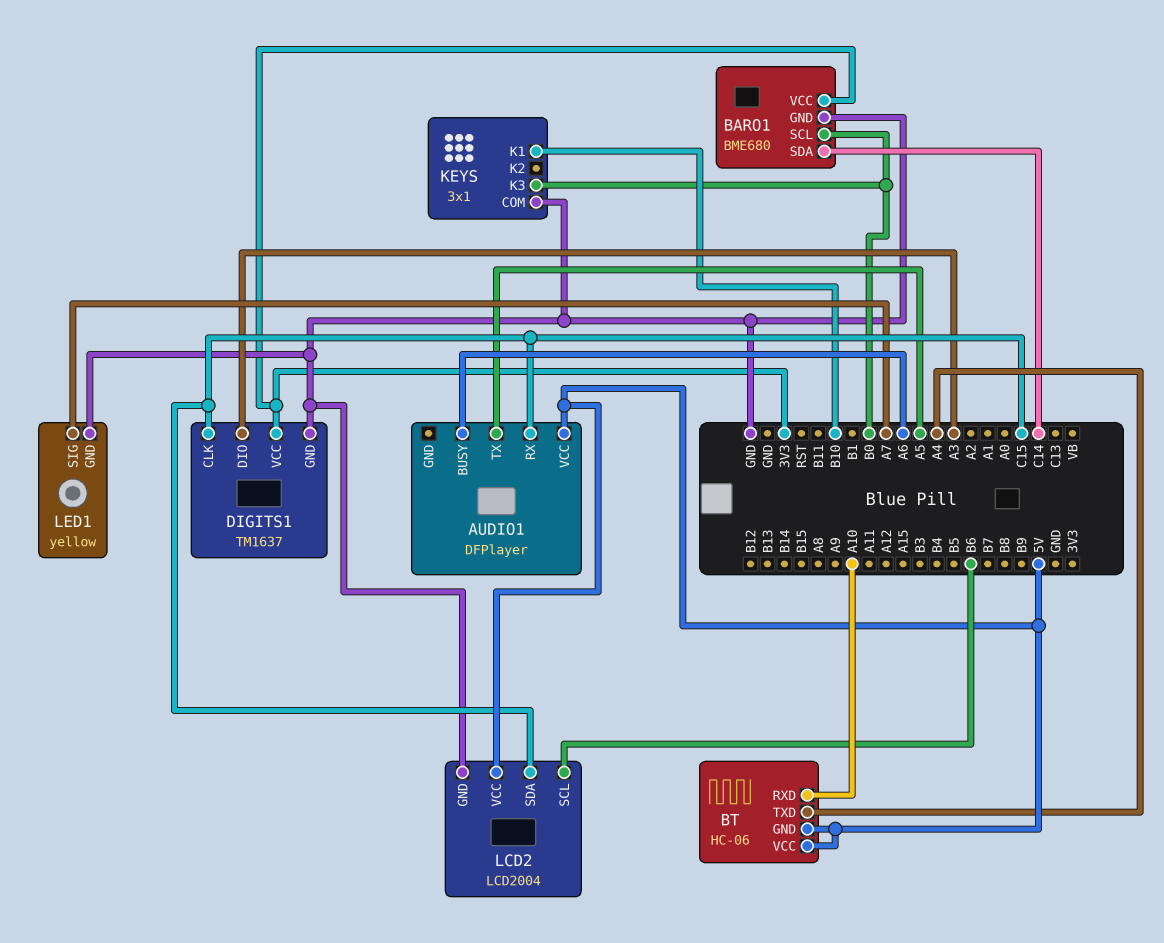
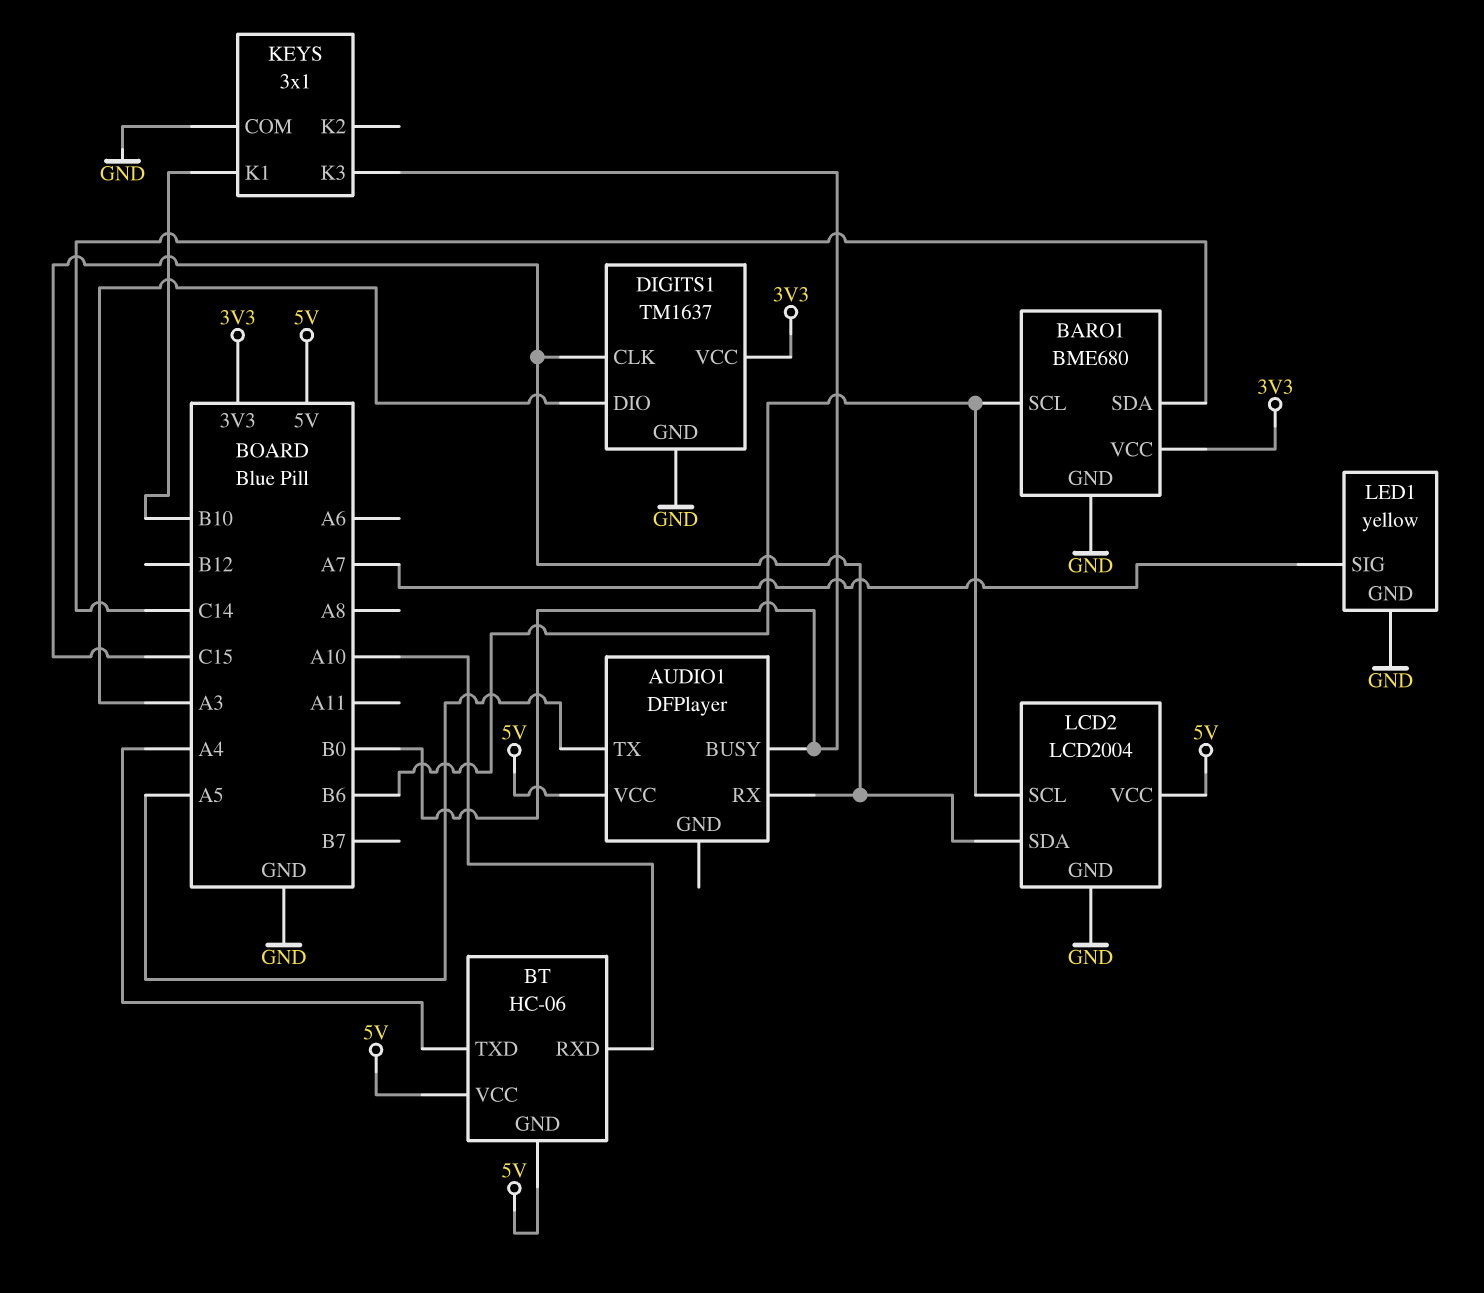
AUDIO1 pin BUSY: A6 -> B0
BARO1 pin SCL: B0 -> B6

